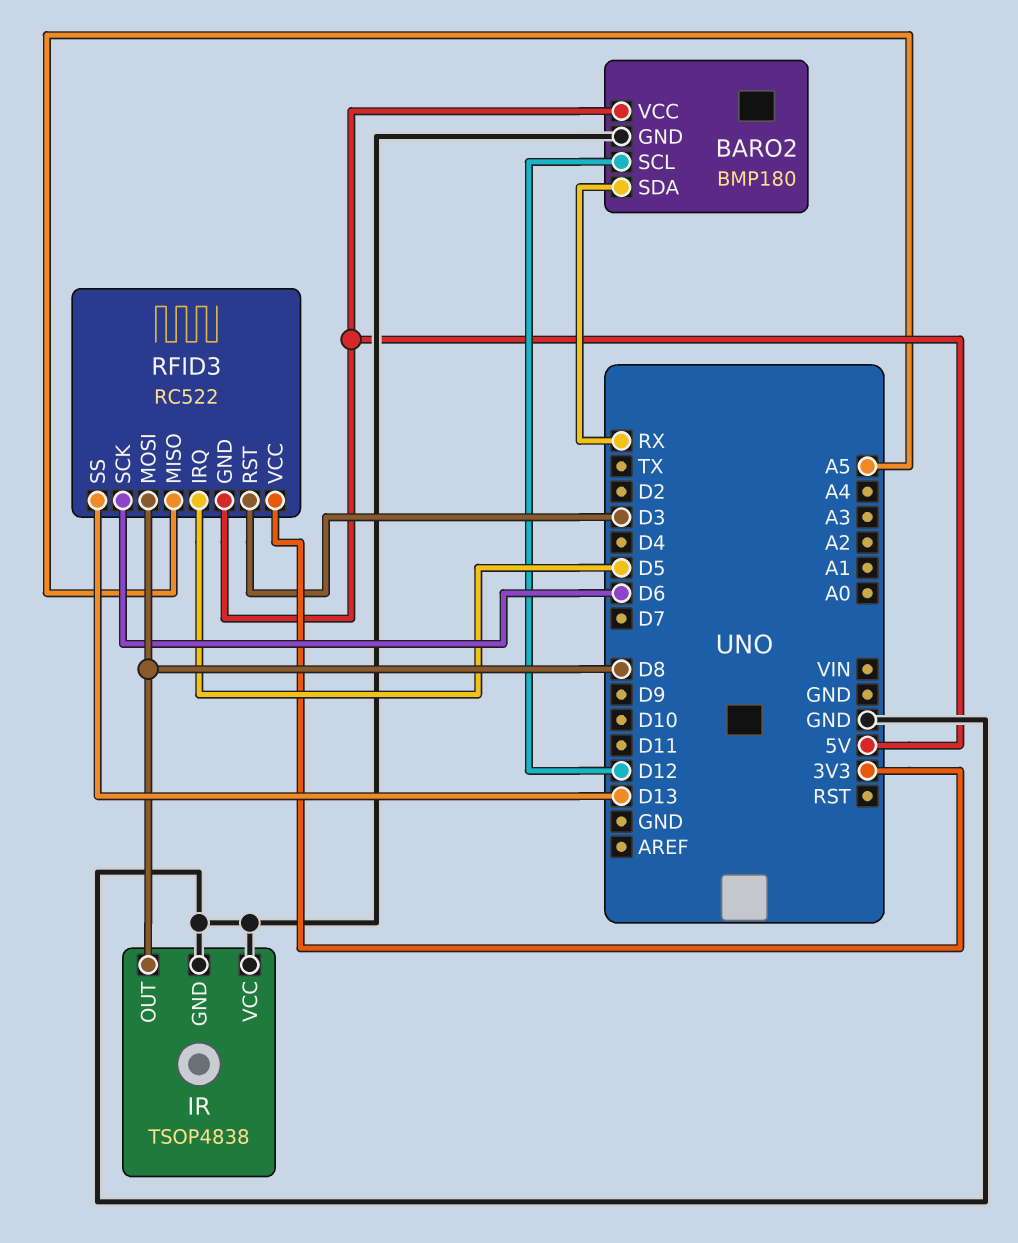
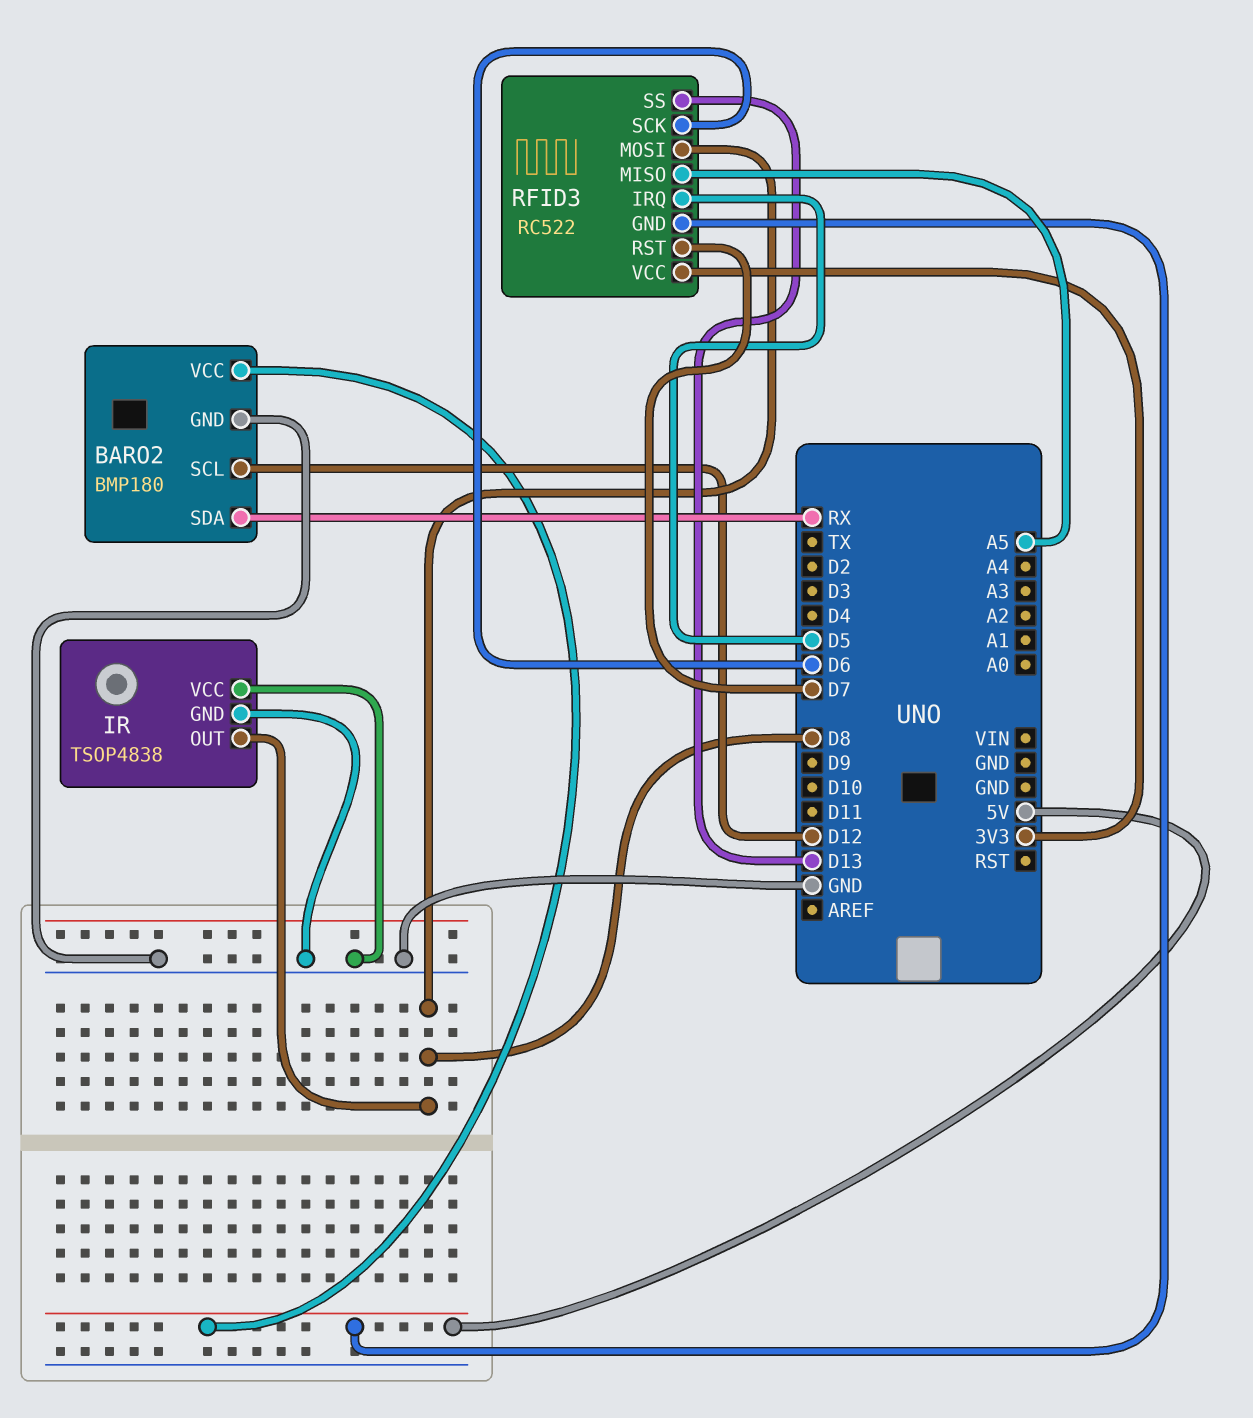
RFID3 pin RST: D3 -> D7

